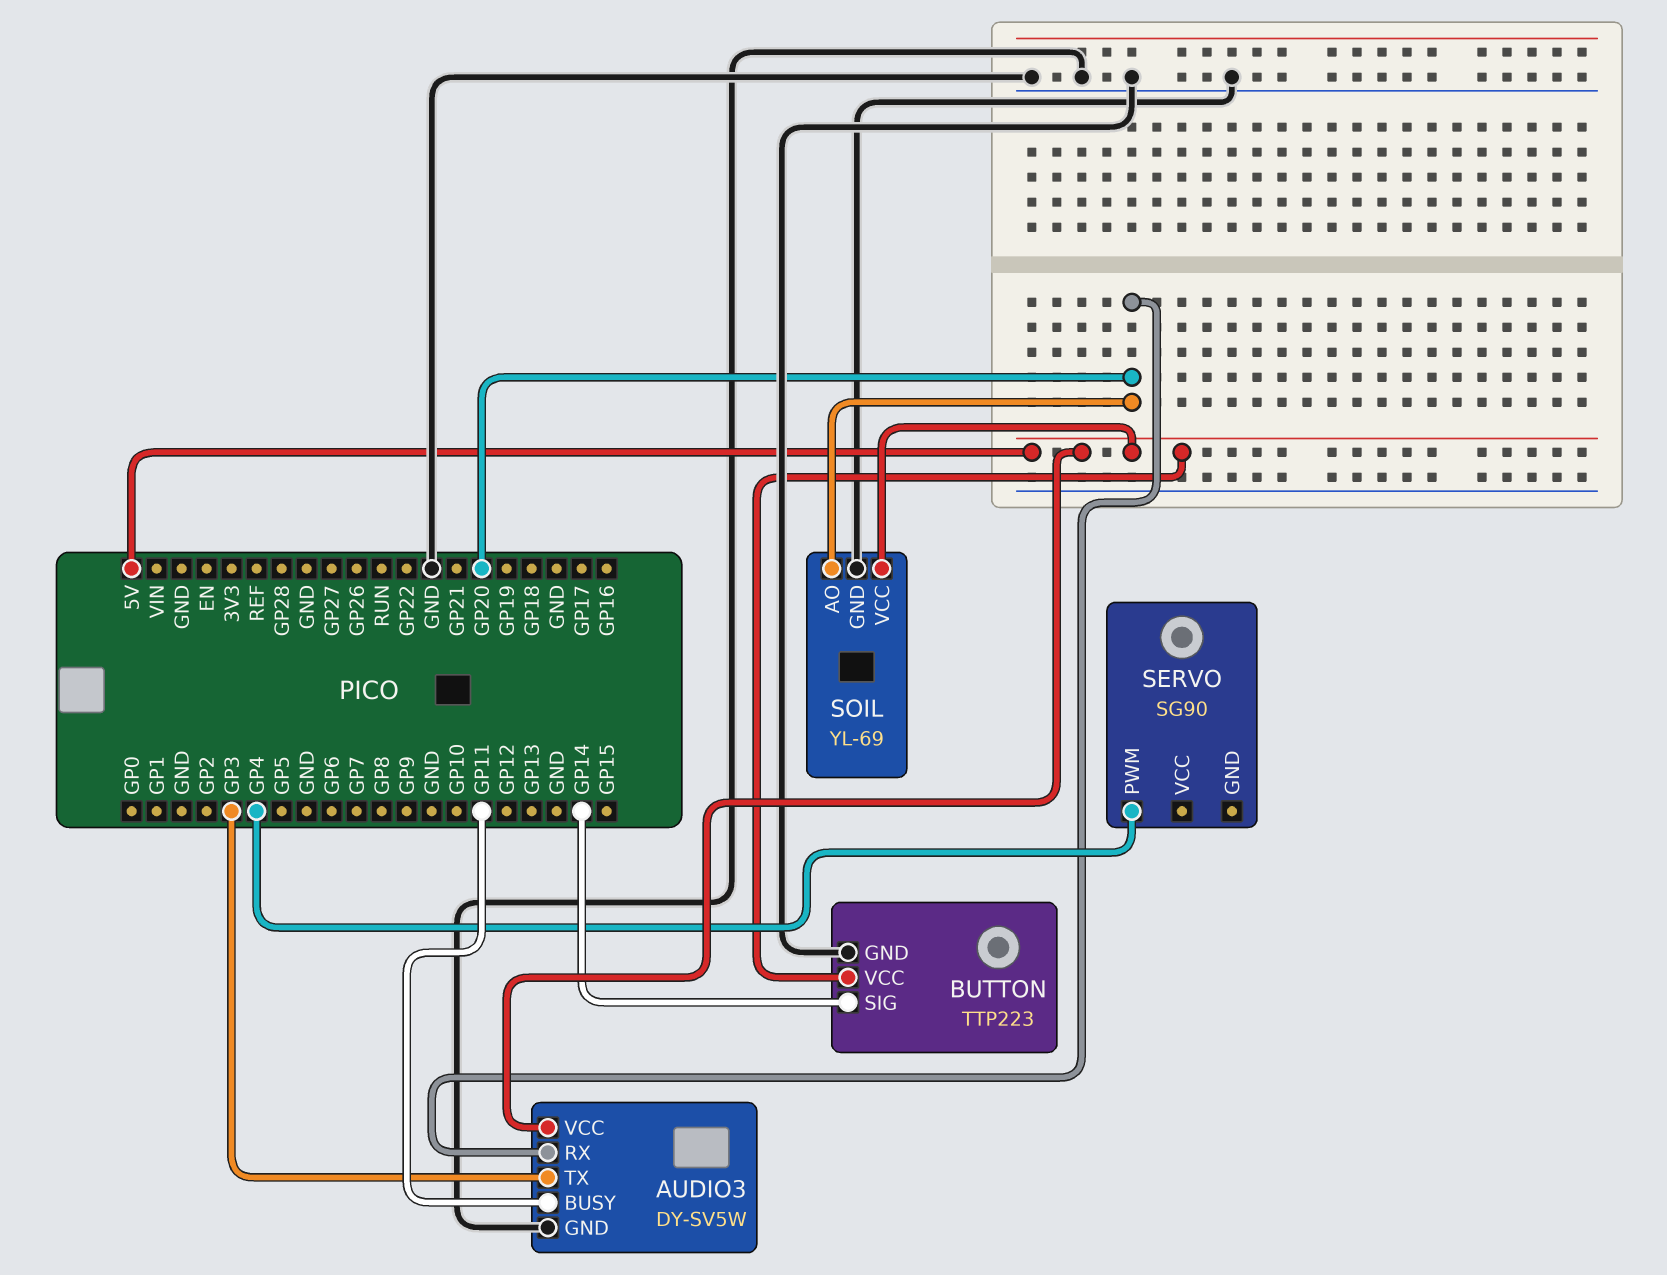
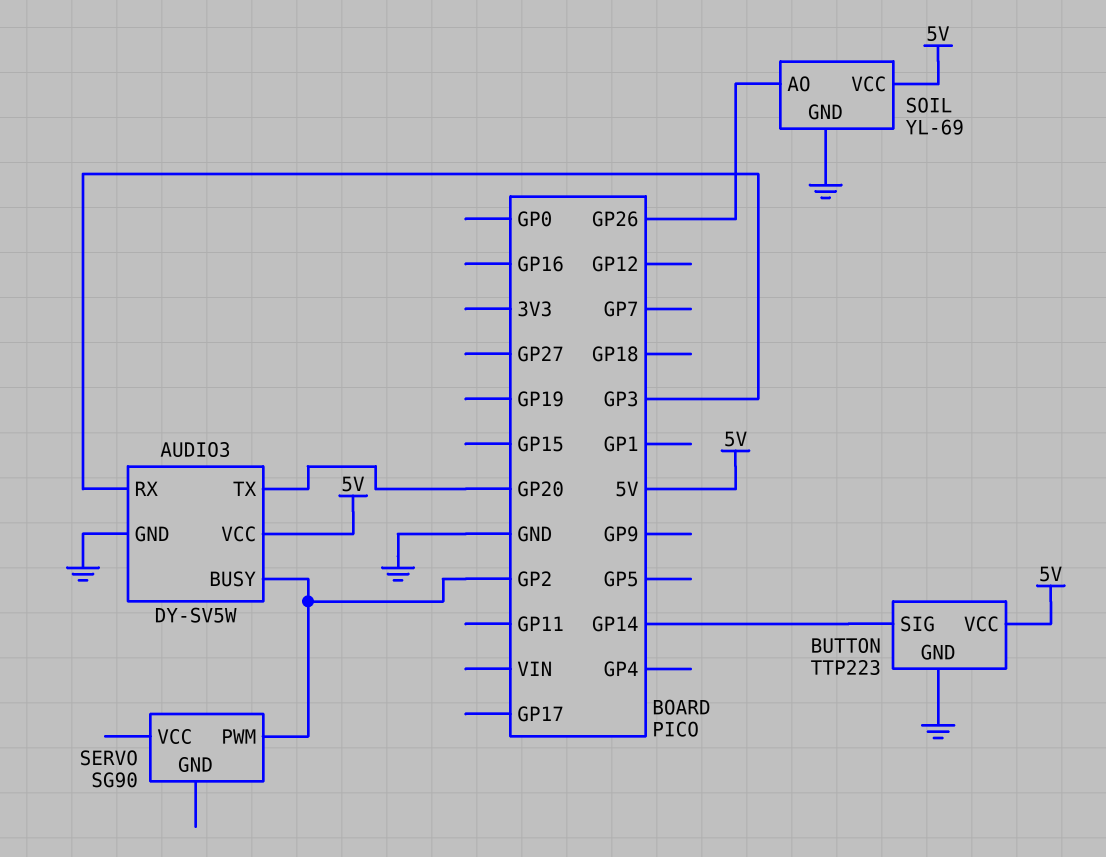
AUDIO3 pin BUSY: GP11 -> GP2
AUDIO3 pin RX: GP20 -> GP3
AUDIO3 pin TX: GP3 -> GP20
SERVO pin PWM: GP4 -> GP2
SOIL pin AO: GP20 -> GP26

